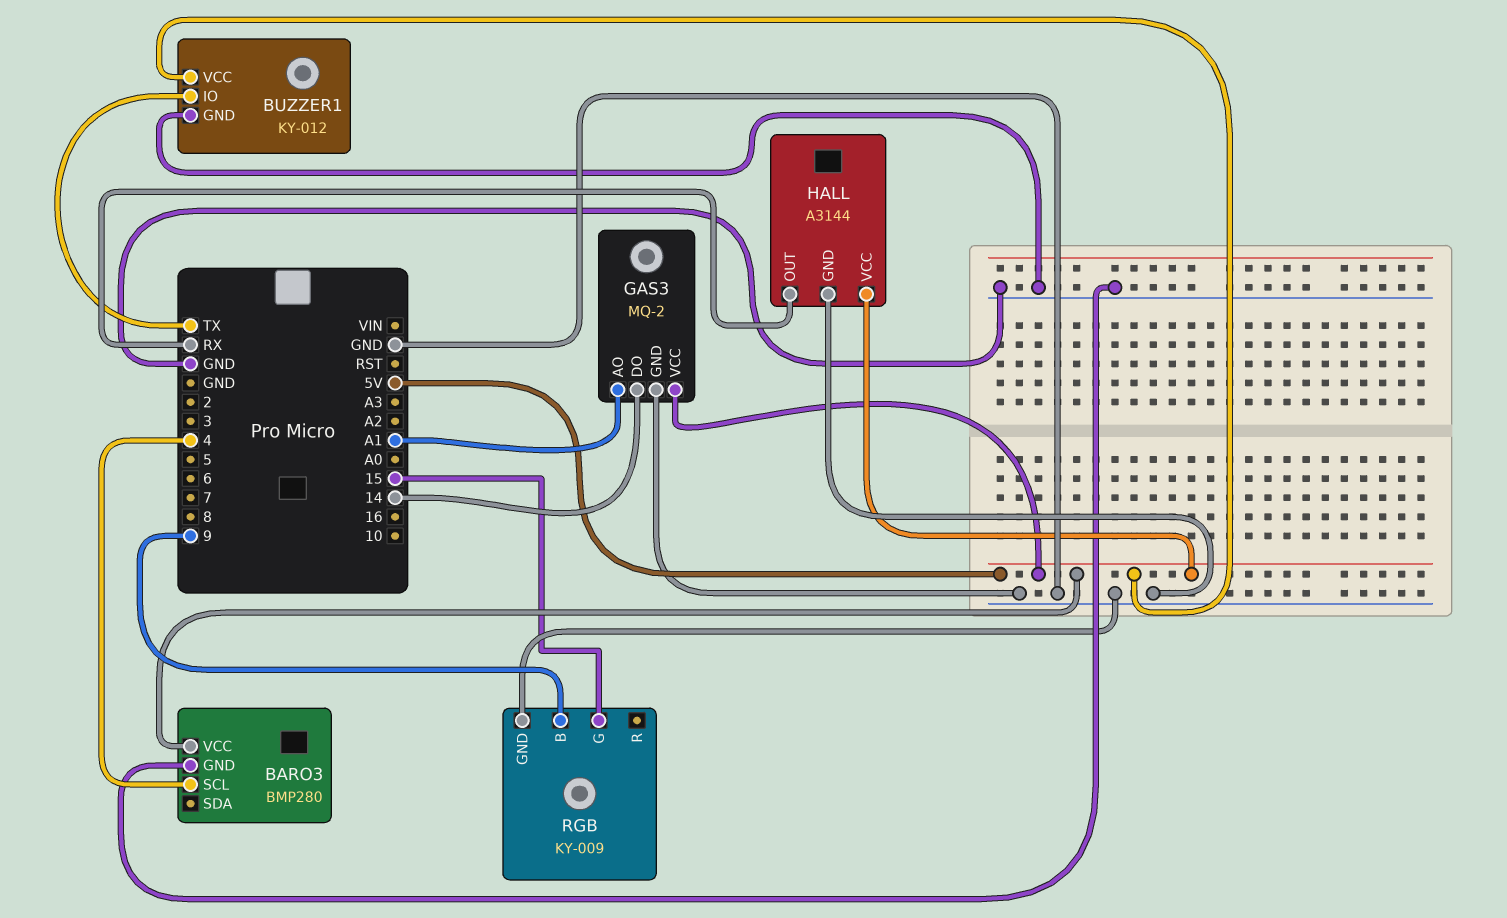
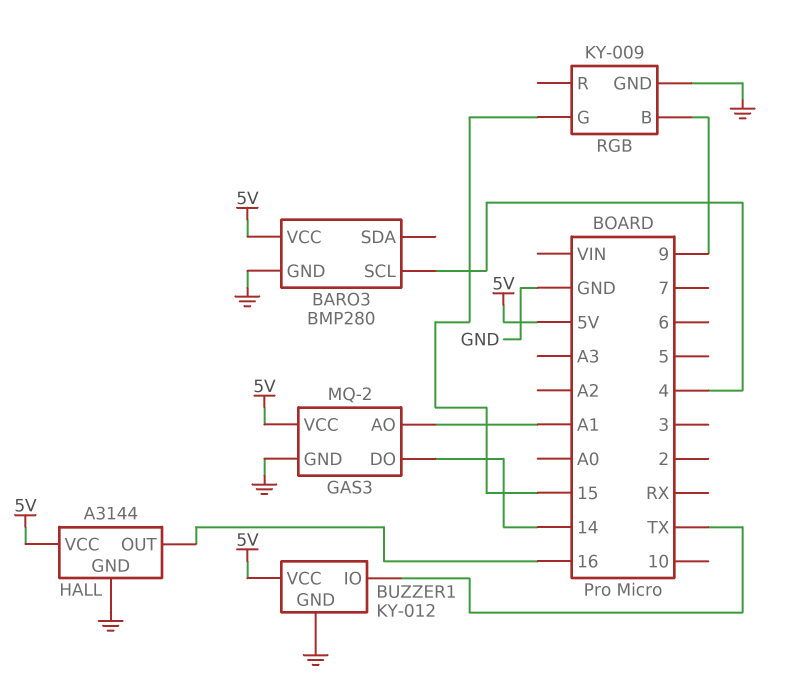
HALL pin OUT: RX -> 16

